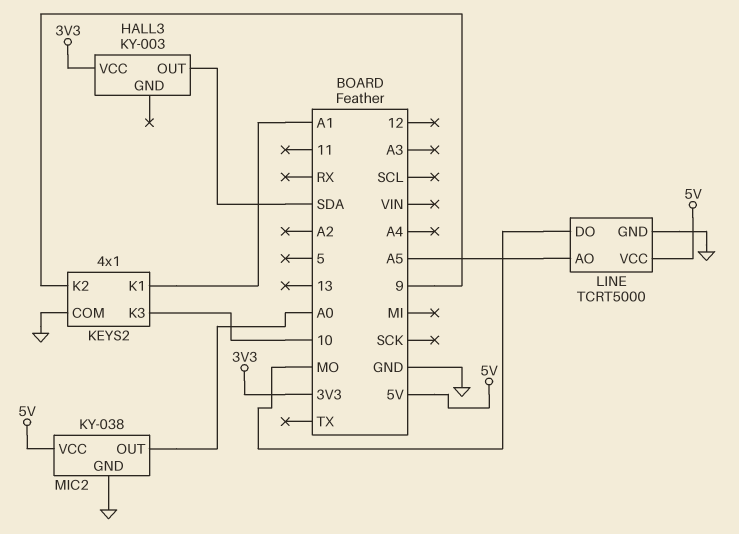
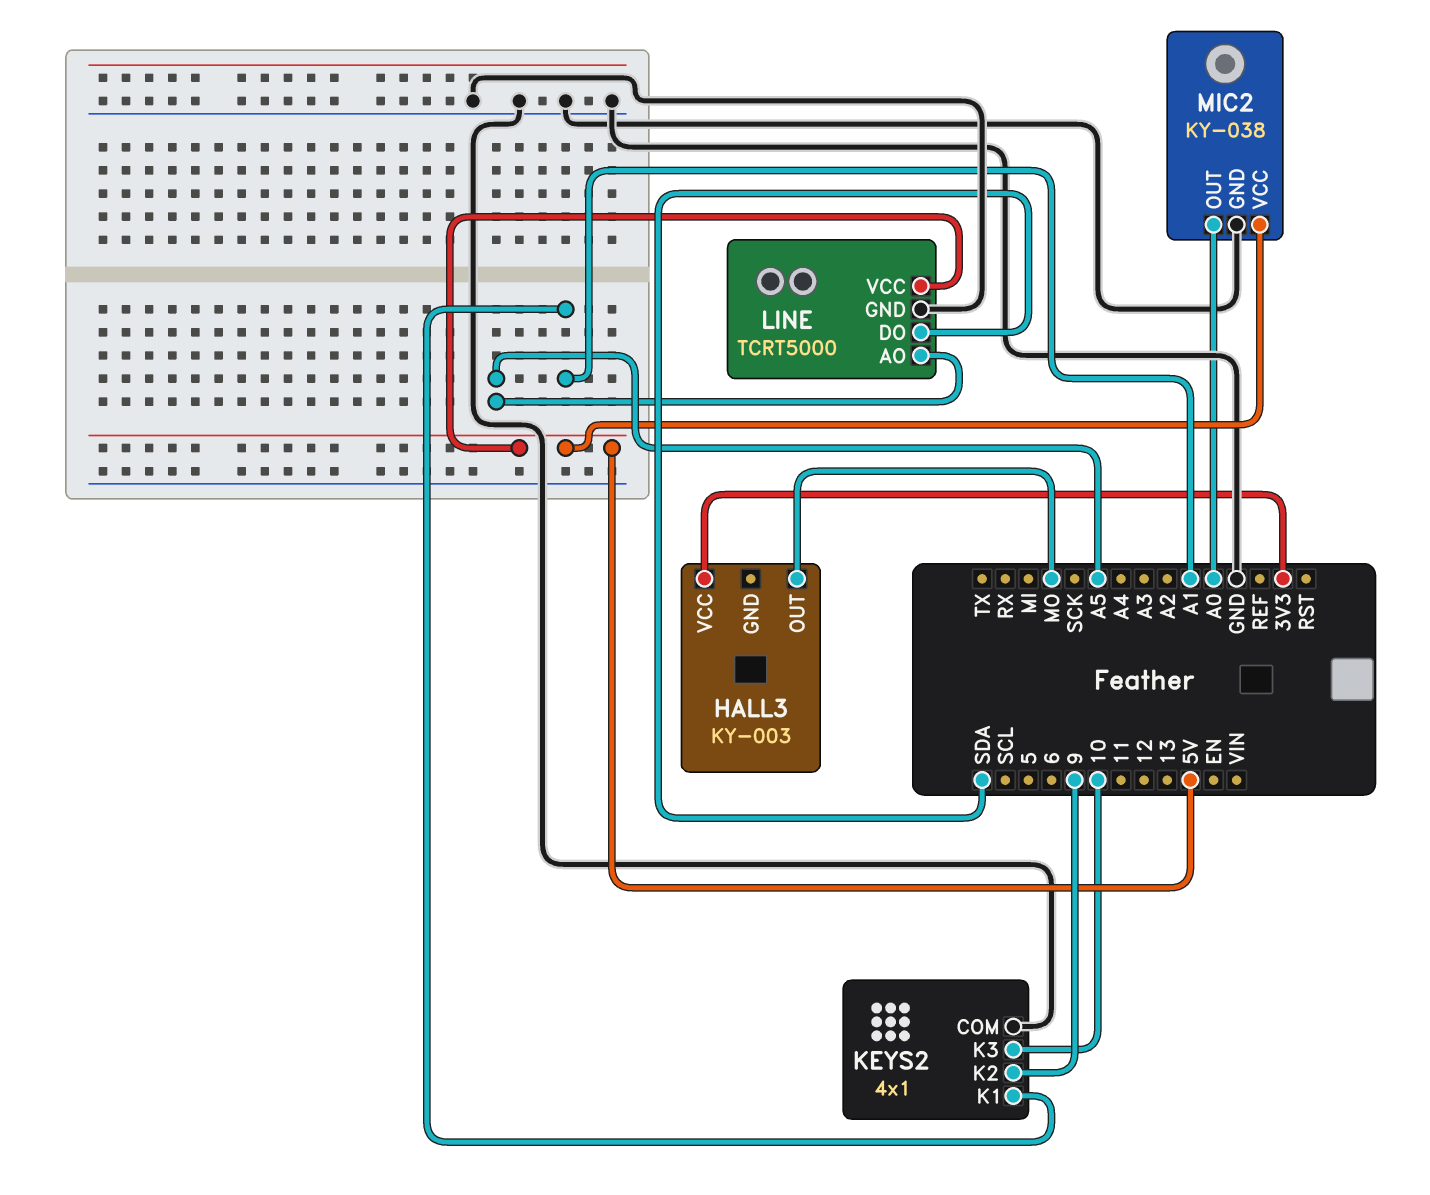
HALL3 pin OUT: SDA -> MO
LINE pin DO: MO -> SDA

